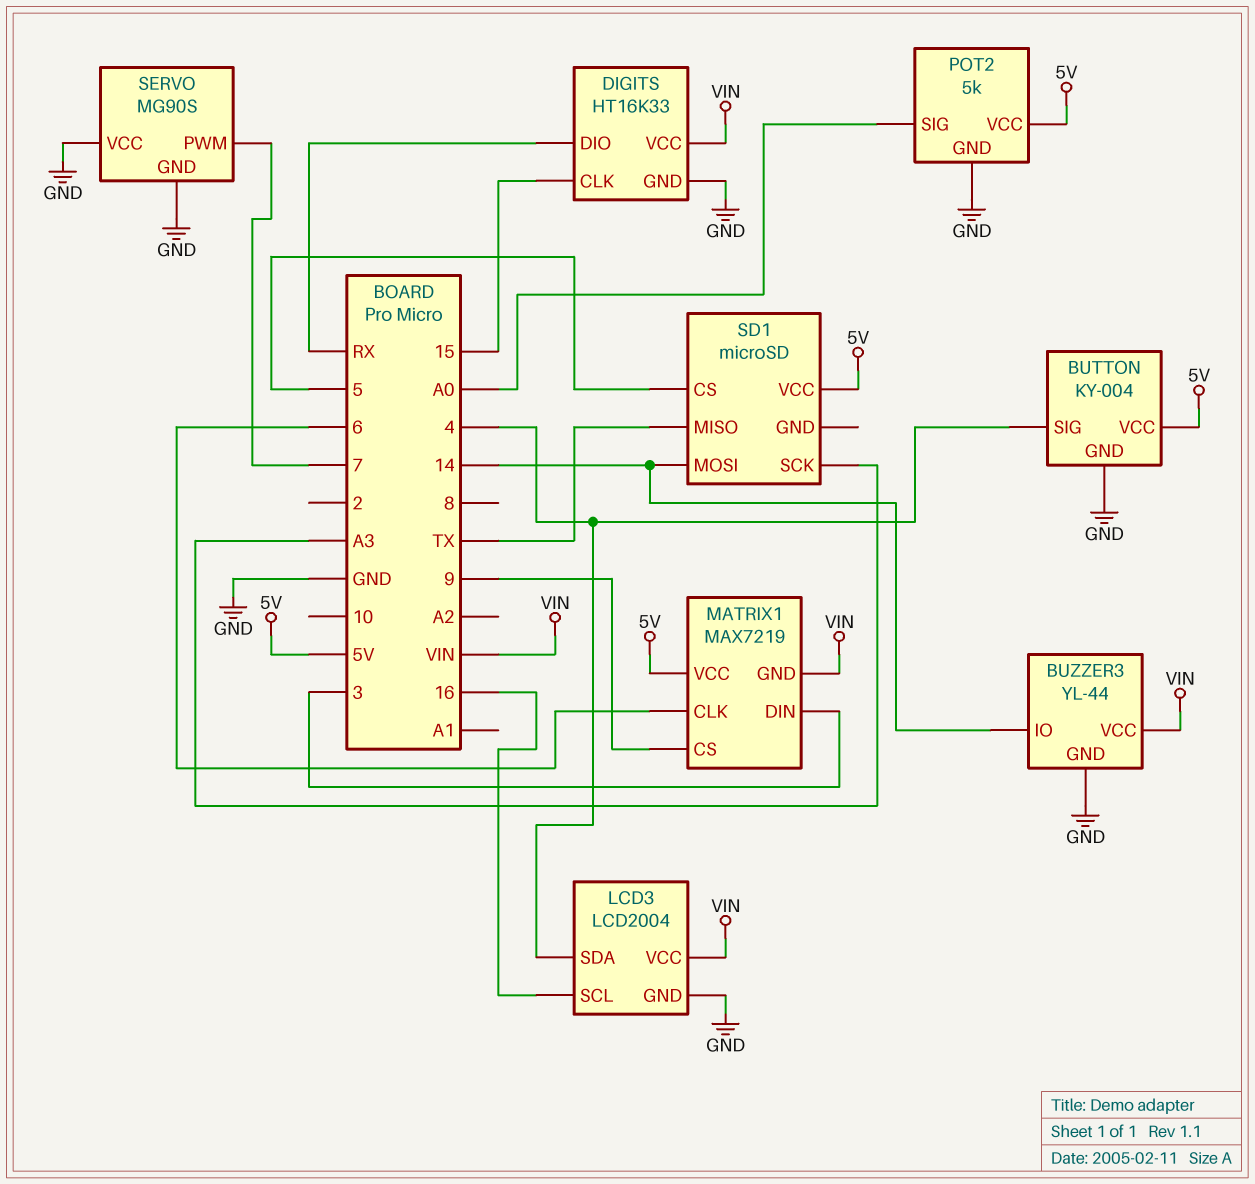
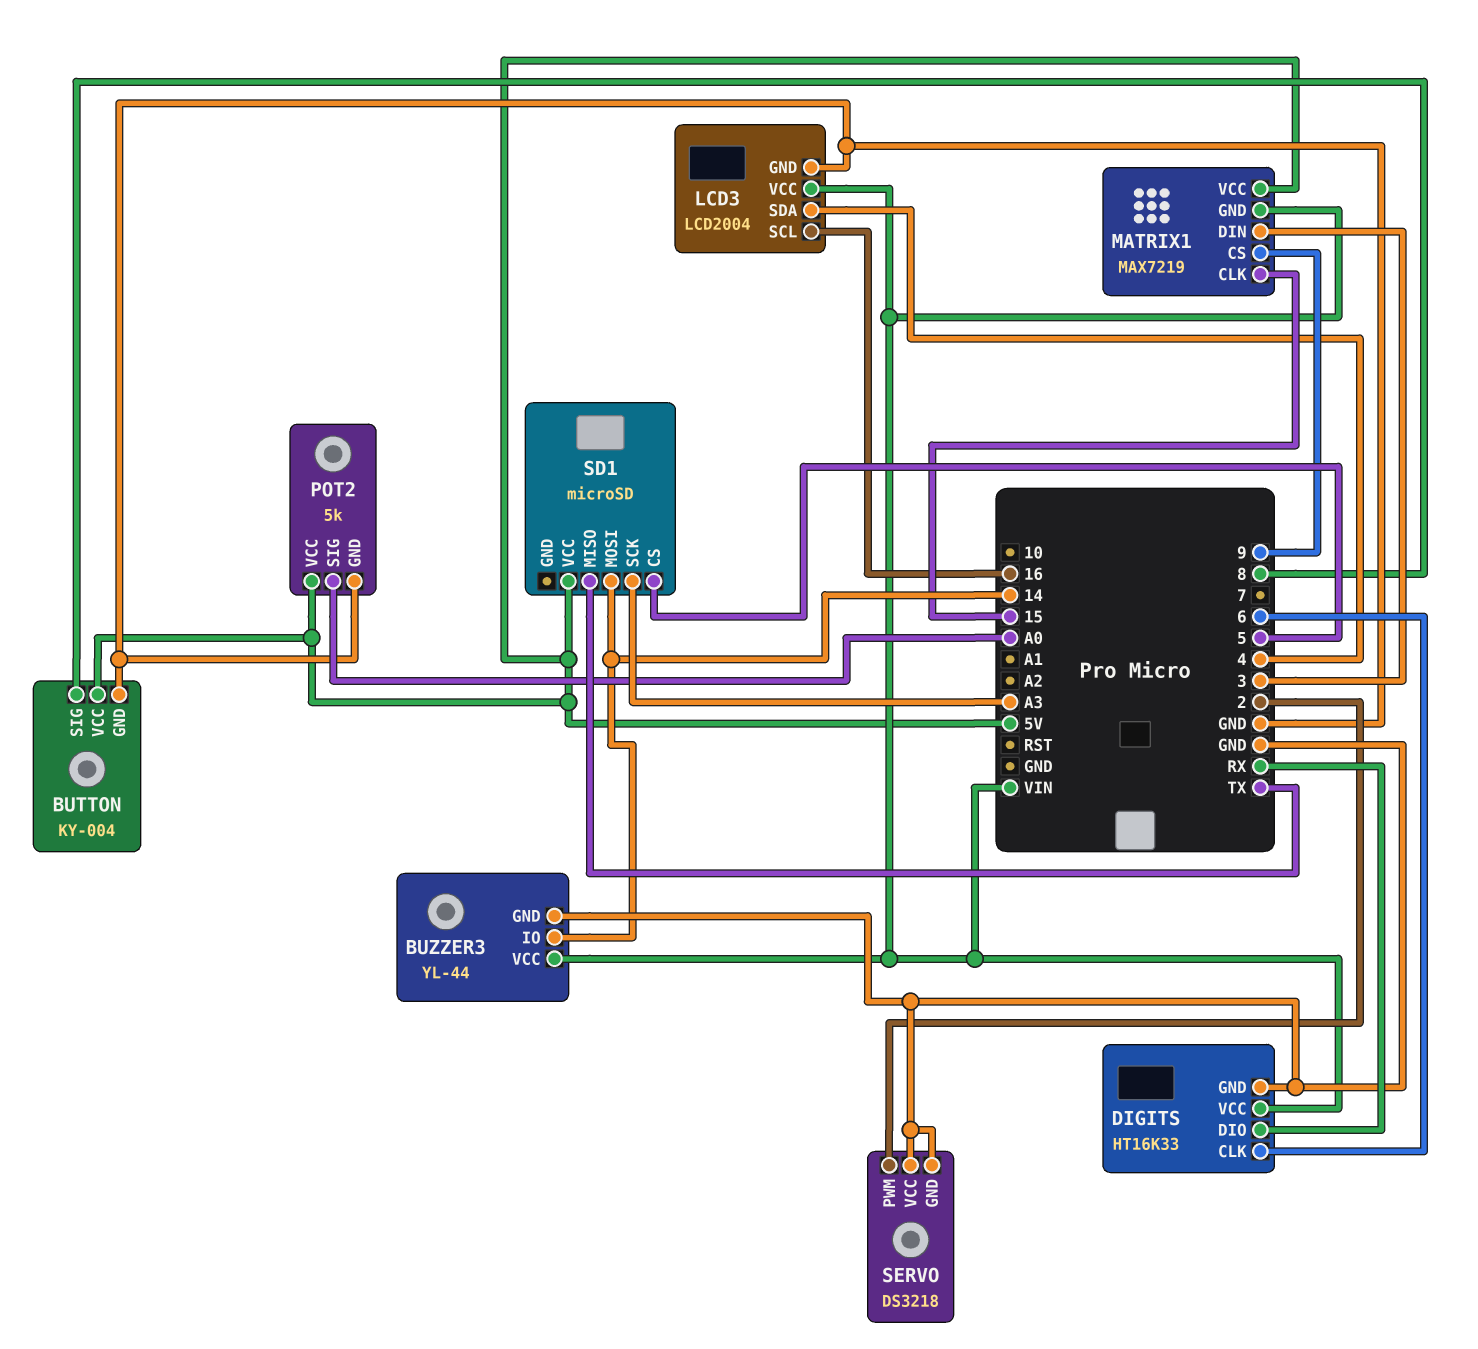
BUTTON pin SIG: 4 -> 8
DIGITS pin CLK: 15 -> 6
MATRIX1 pin CLK: 6 -> 15
SERVO: MG90S -> DS3218
SERVO pin PWM: 7 -> 2

